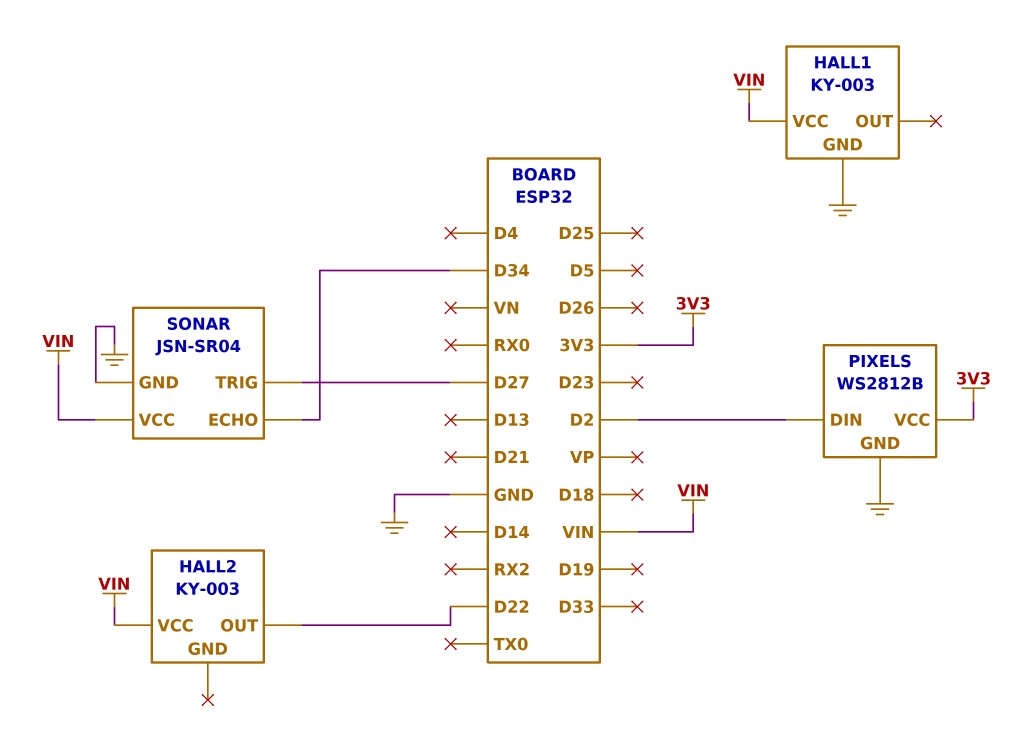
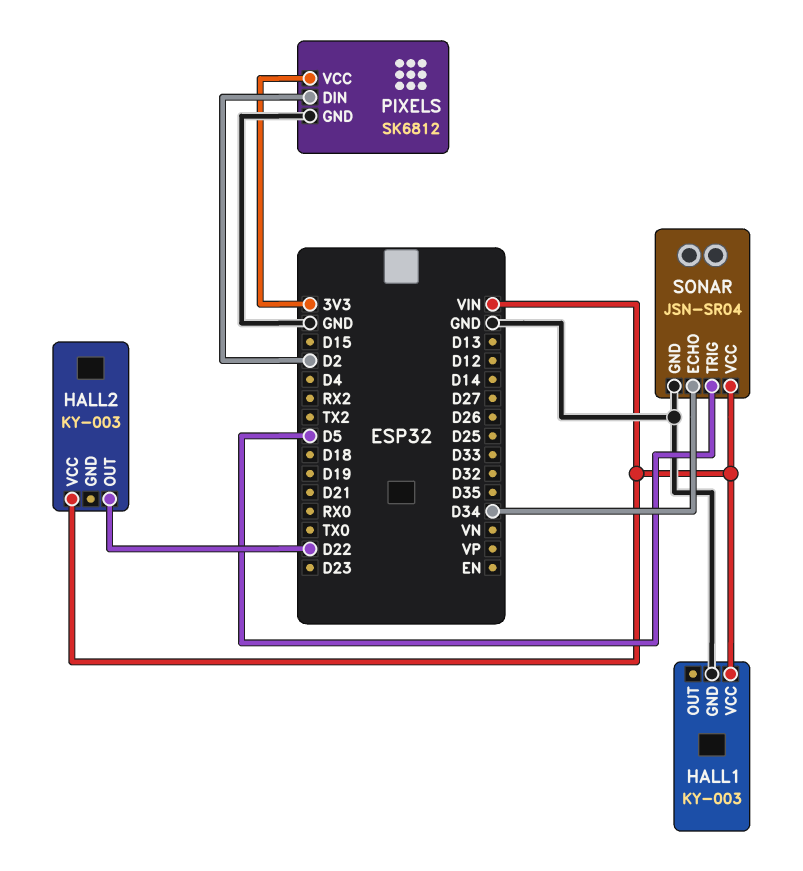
PIXELS: WS2812B -> SK6812
SONAR pin TRIG: D27 -> D5

